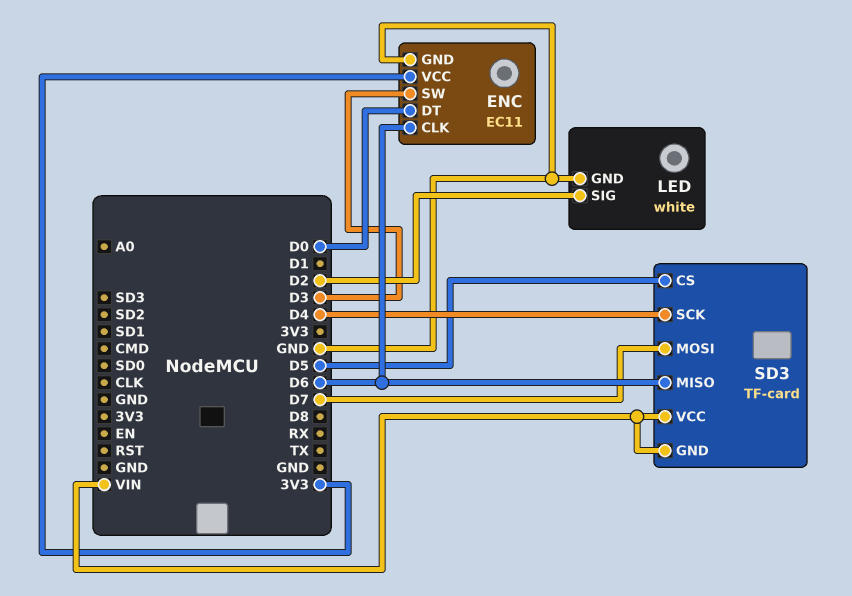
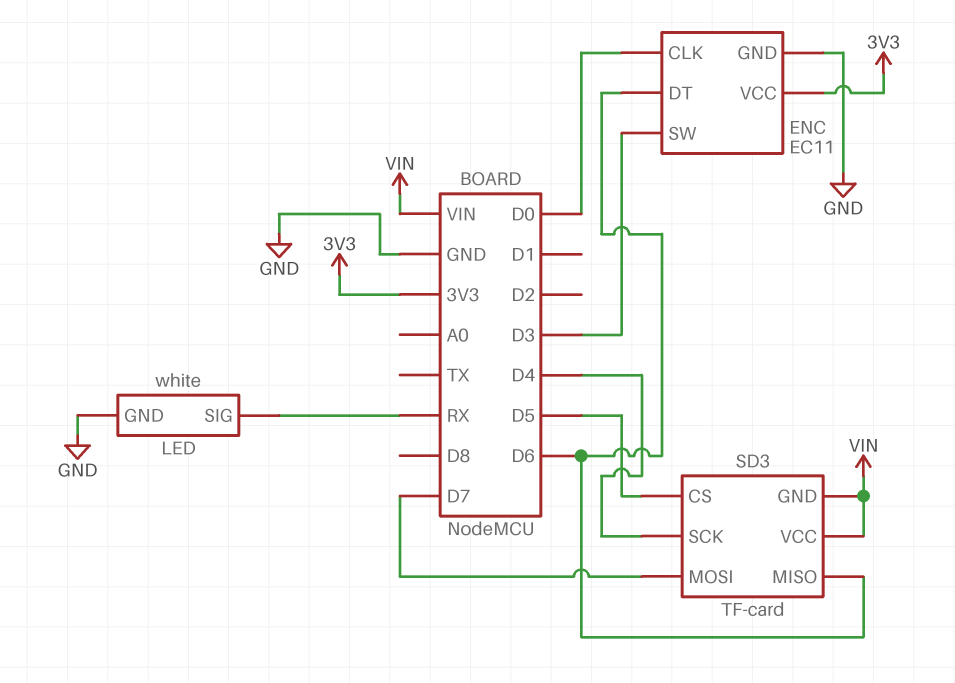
ENC pin CLK: D6 -> D0
ENC pin DT: D0 -> D6
LED pin SIG: D2 -> RX

